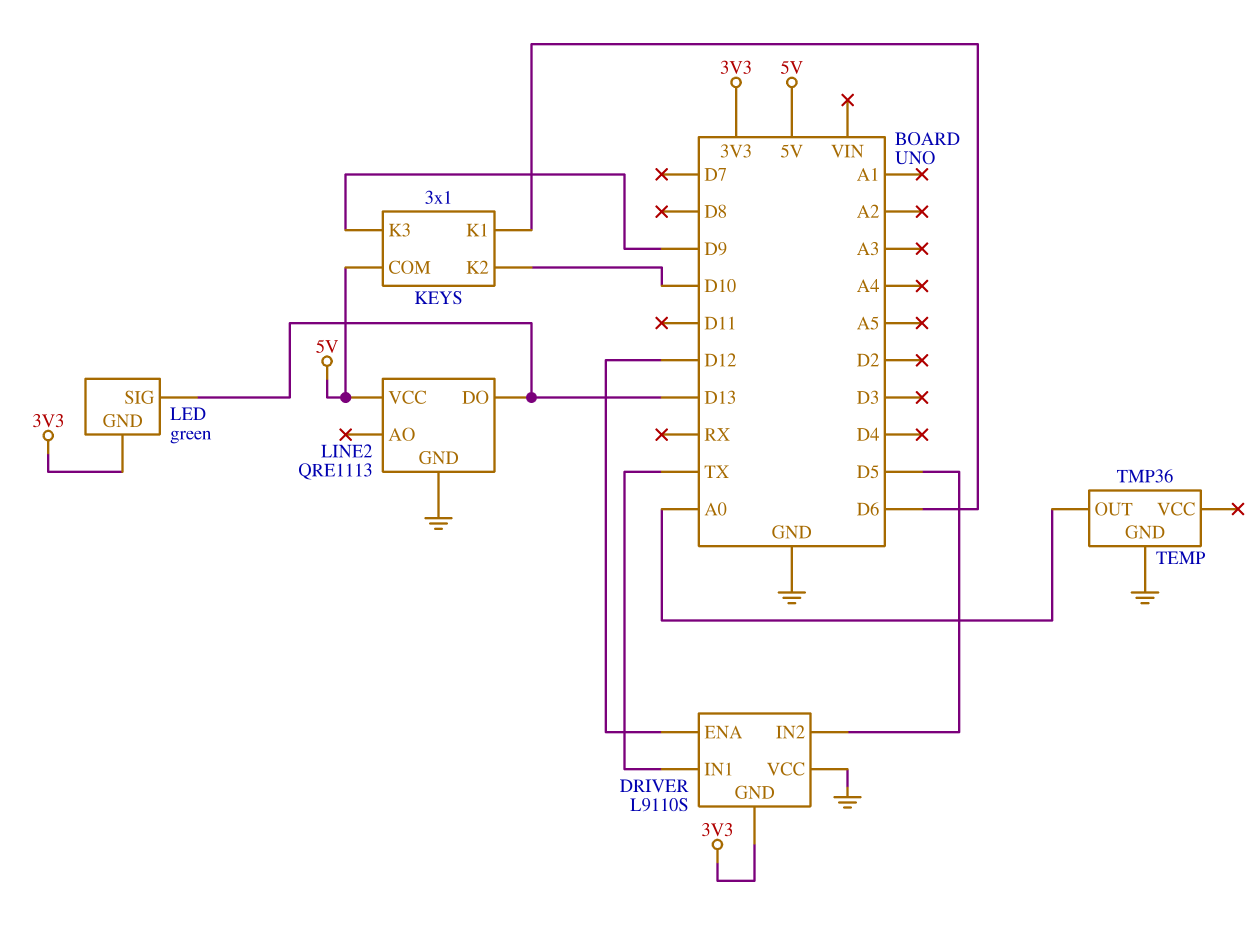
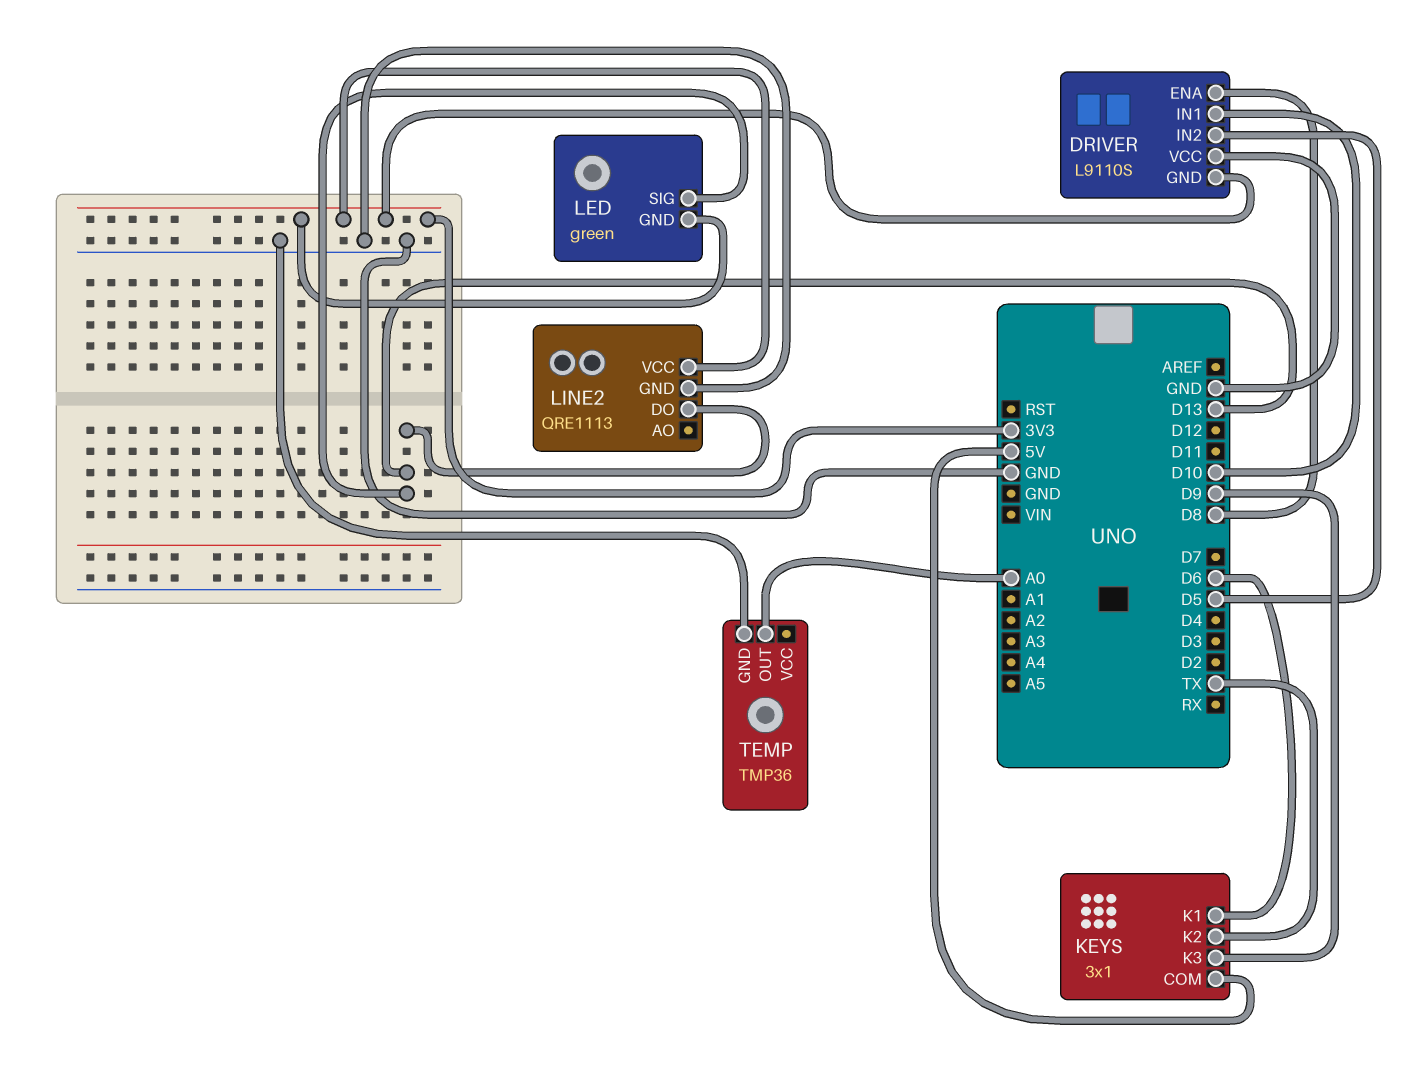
DRIVER pin ENA: D12 -> D8
DRIVER pin IN1: TX -> D10
KEYS pin K2: D10 -> TX
LINE2 pin VCC: 5V -> 3V3

